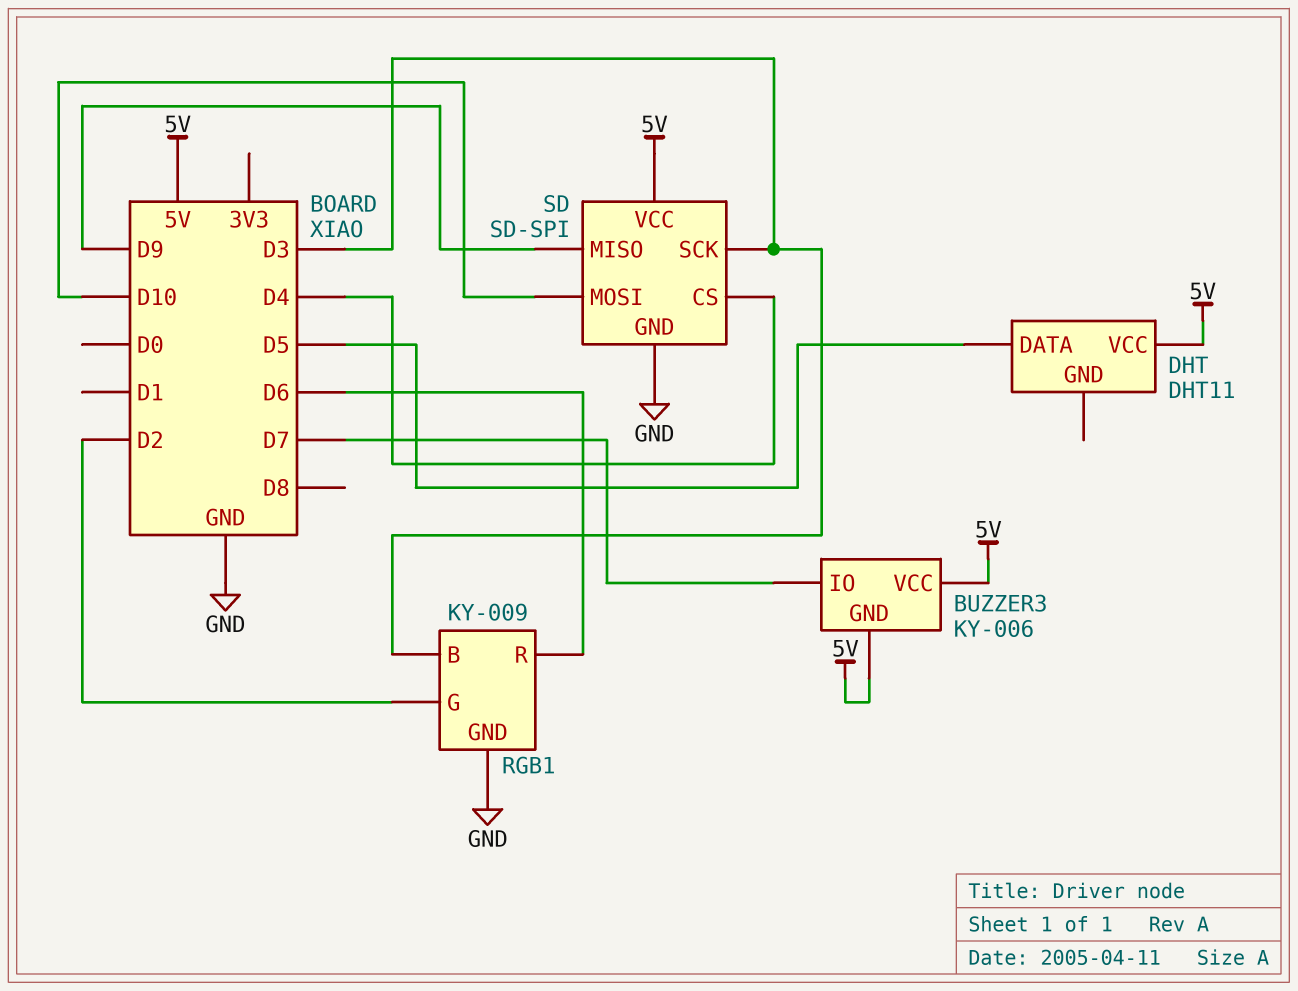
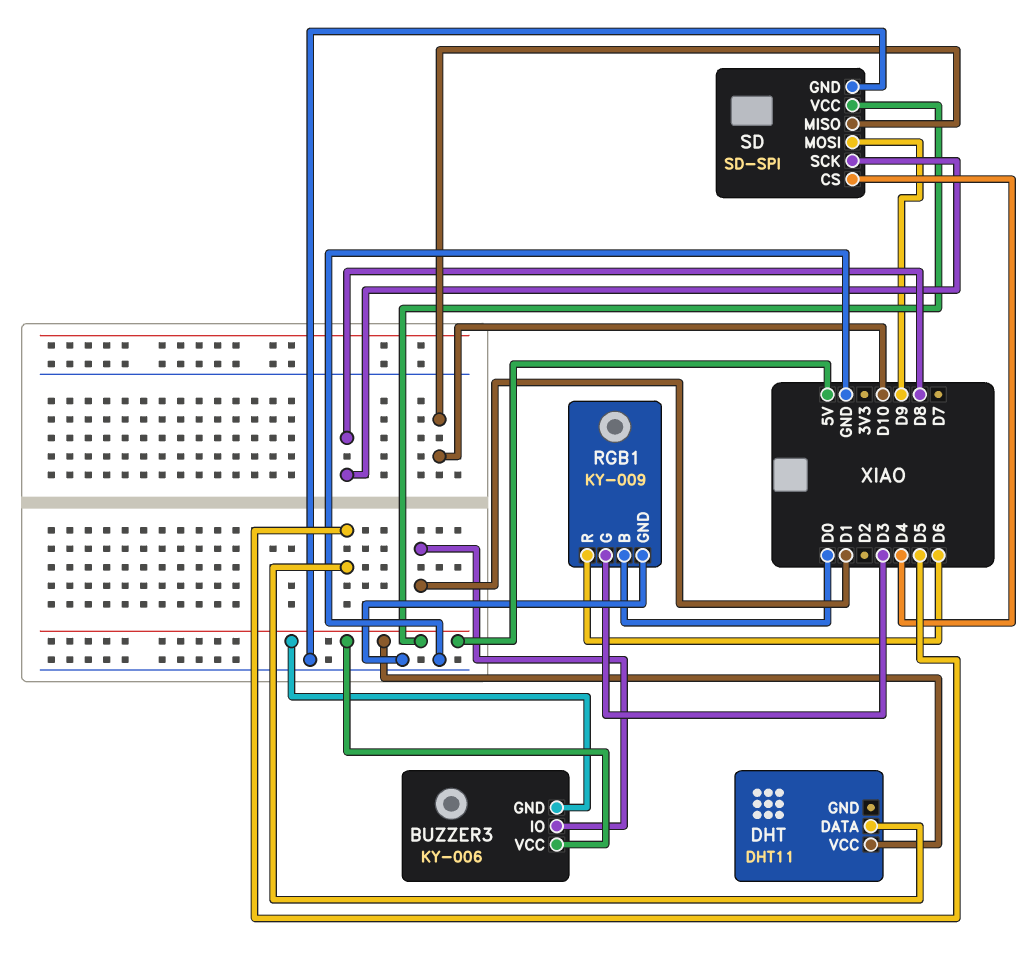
BUZZER3 pin IO: D7 -> D1
RGB1 pin B: D3 -> D0
RGB1 pin G: D2 -> D3
SD pin MISO: D9 -> D10
SD pin MOSI: D10 -> D9
SD pin SCK: D3 -> D8

